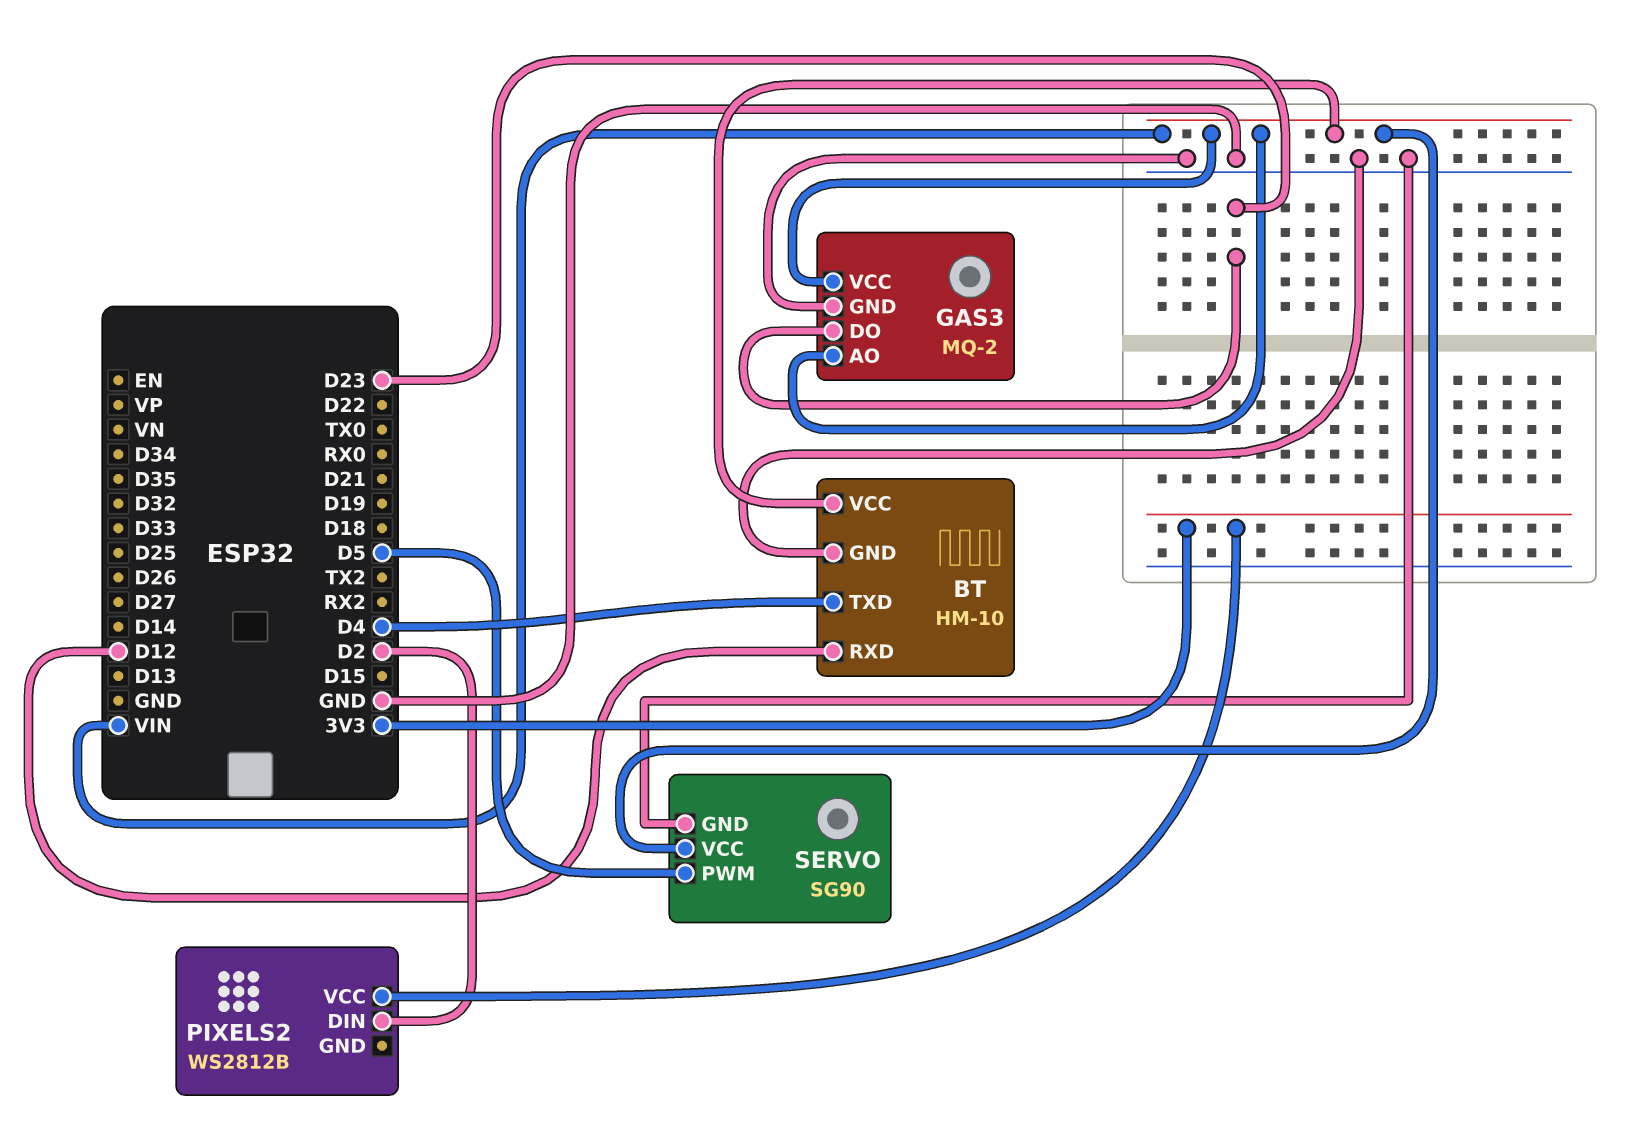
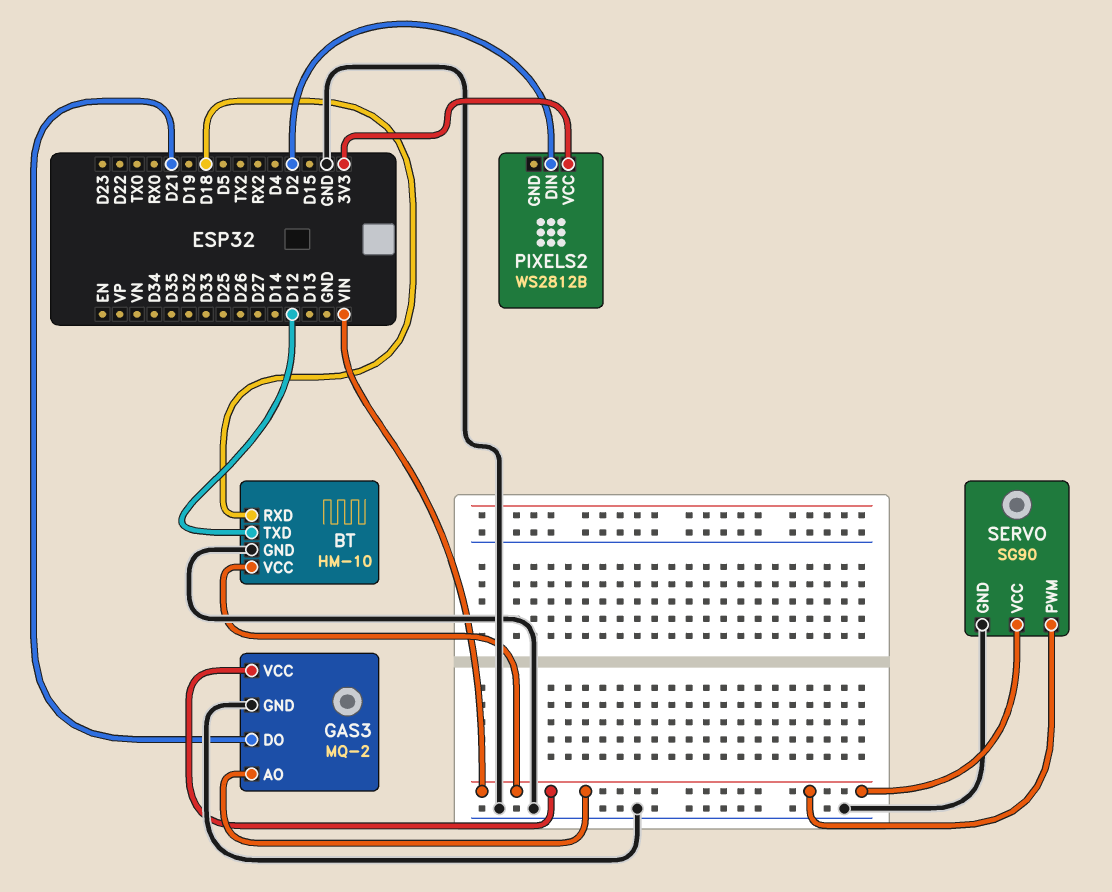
BT pin RXD: D12 -> D18
BT pin TXD: D4 -> D12
GAS3 pin DO: D23 -> D21
SERVO pin PWM: D5 -> VIN

